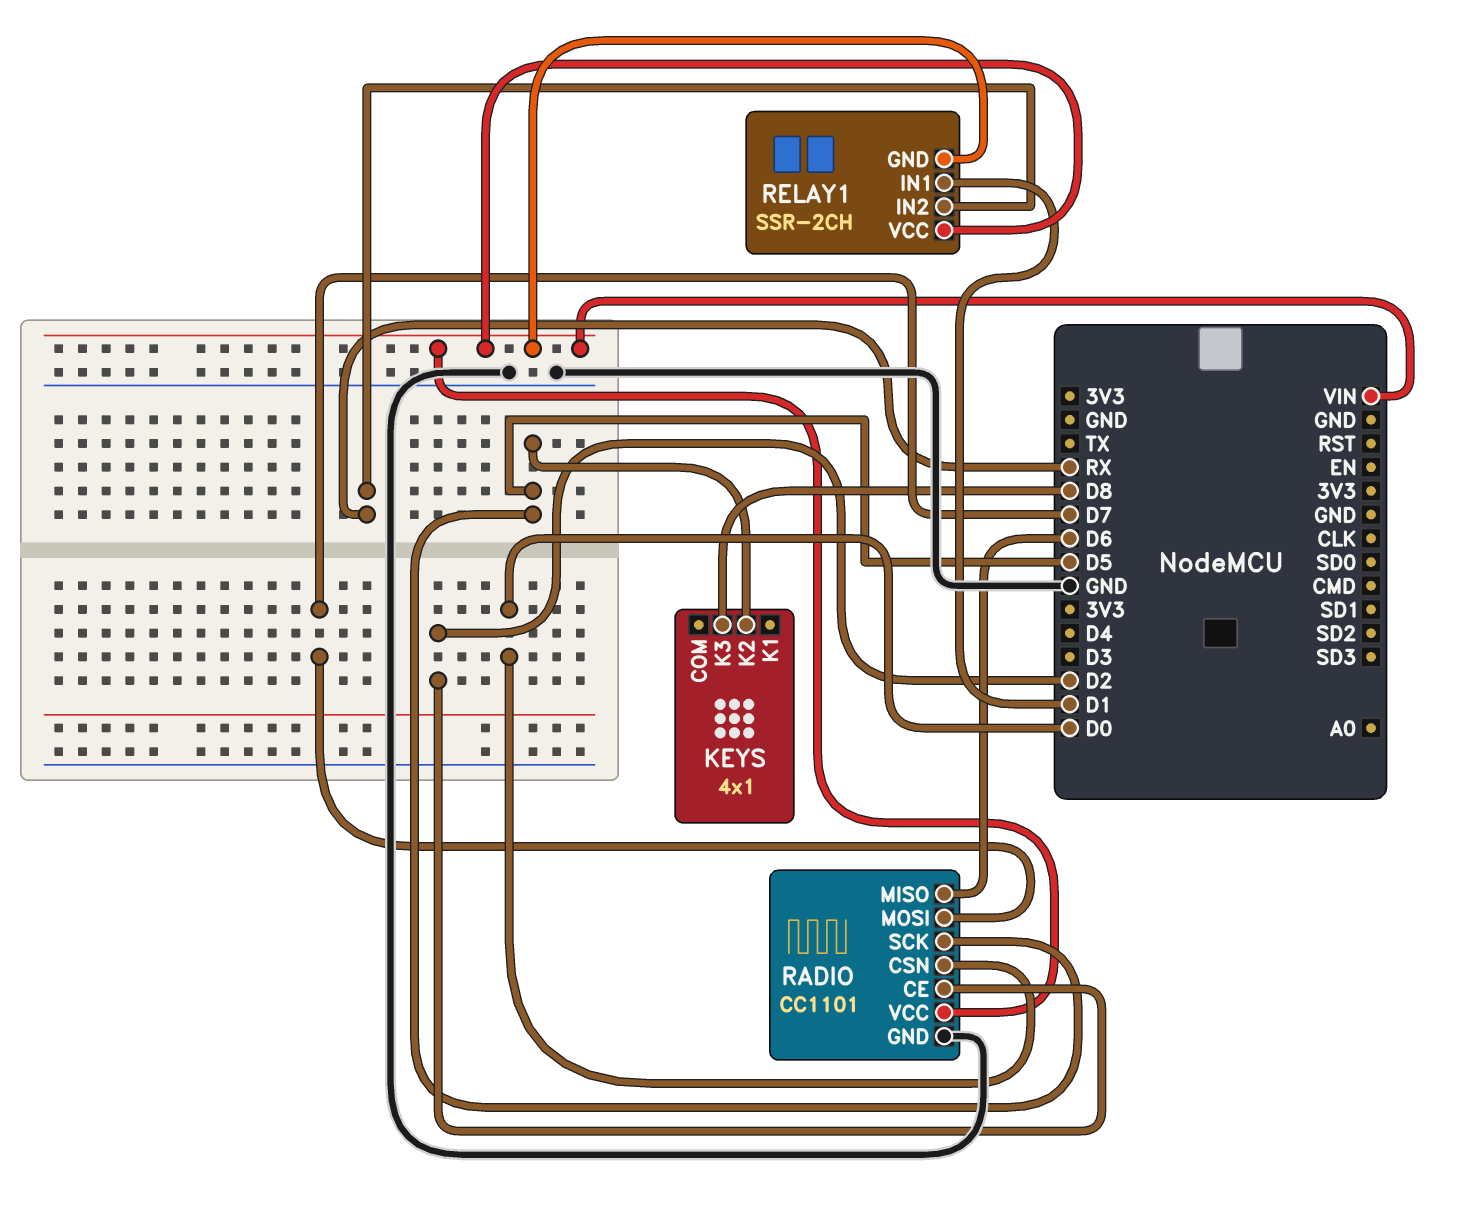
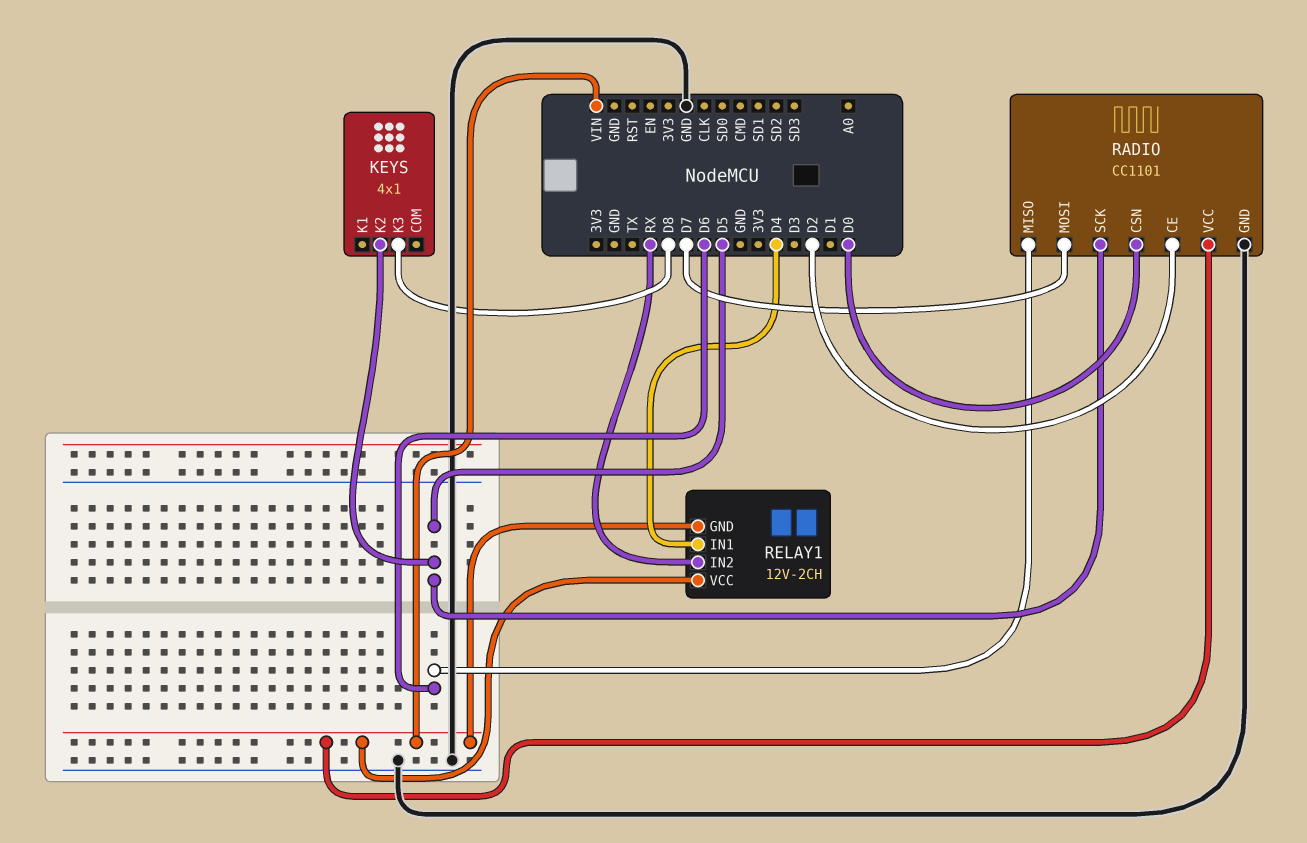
RELAY1: SSR-2CH -> 12V-2CH
RELAY1 pin IN1: D1 -> D4

